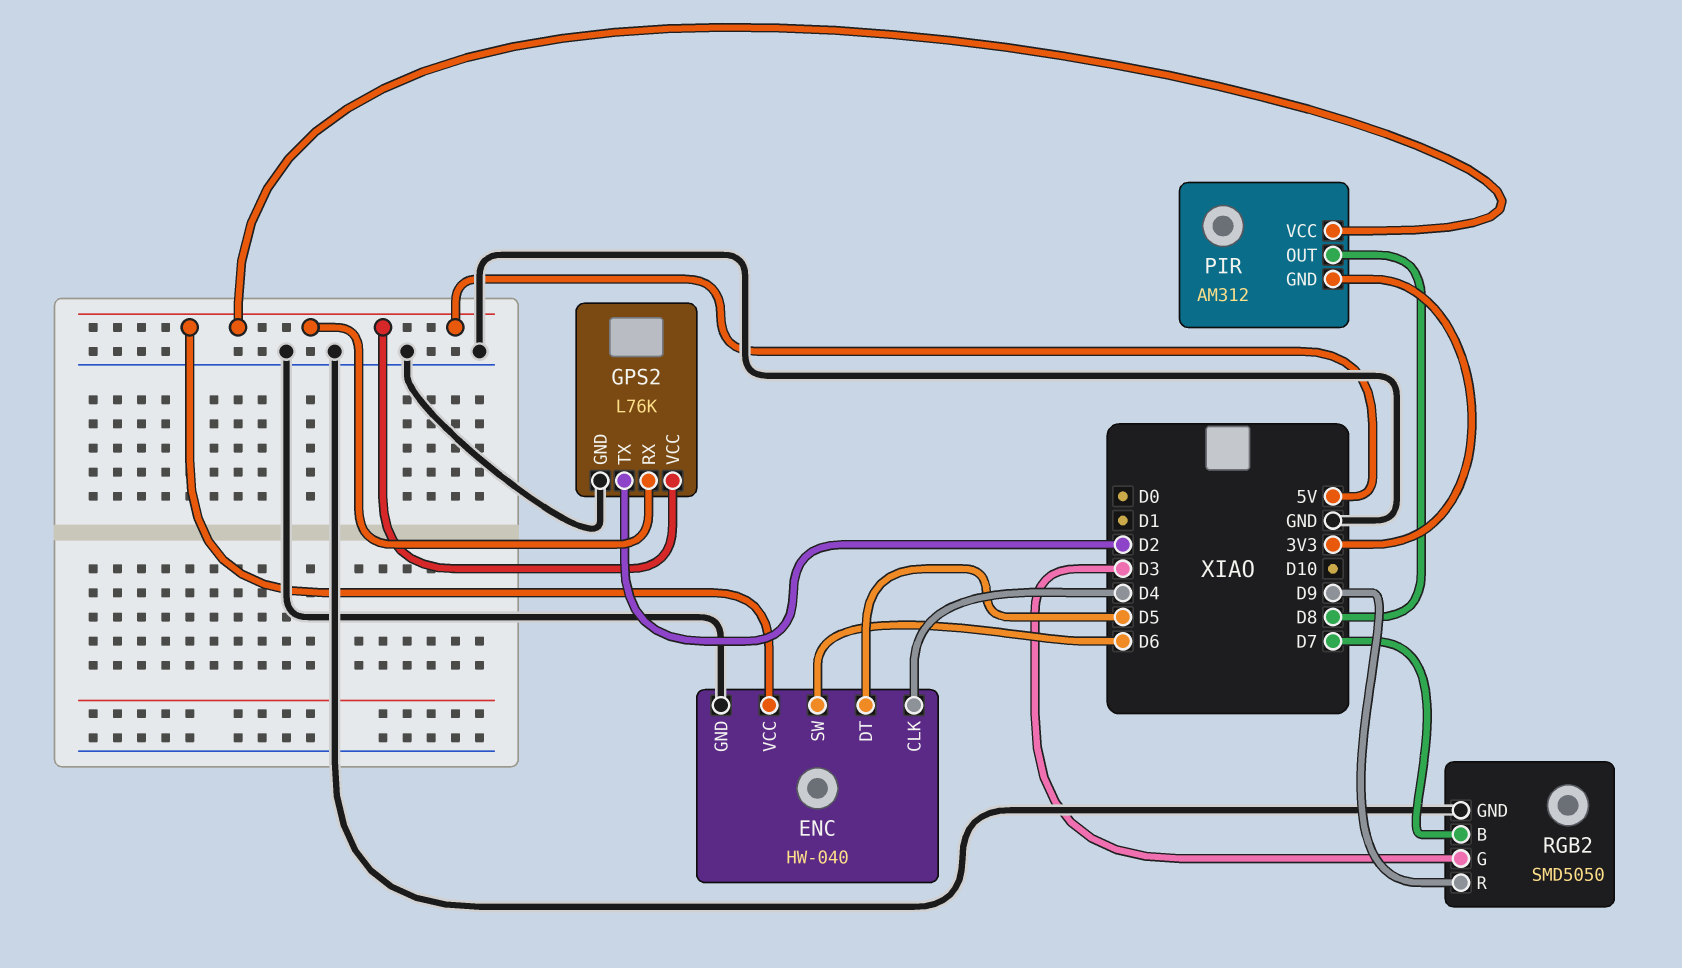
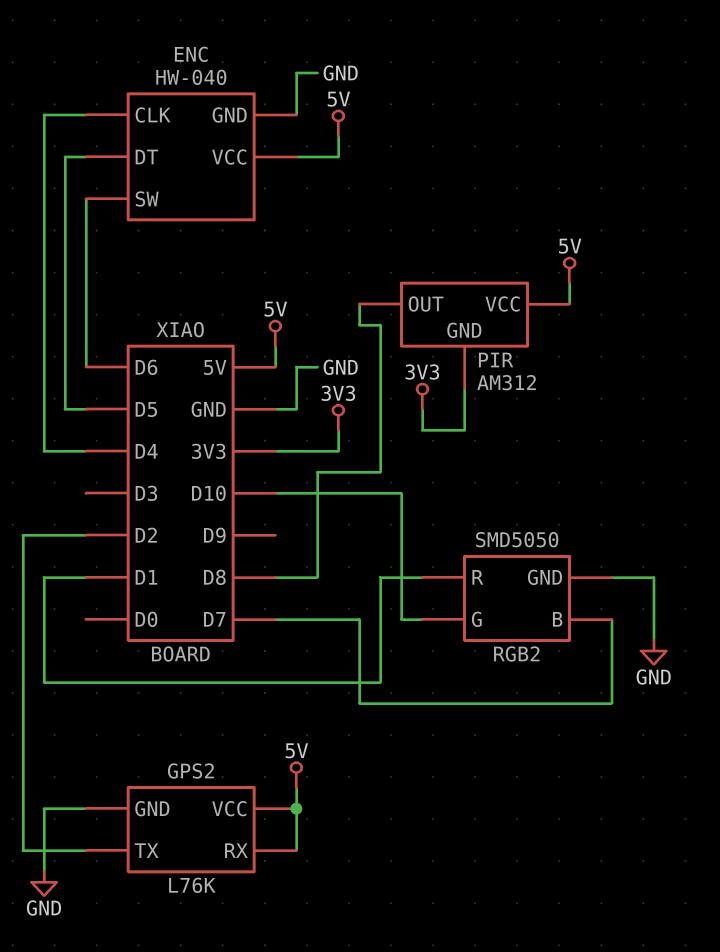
RGB2 pin G: D3 -> D10
RGB2 pin R: D9 -> D1

